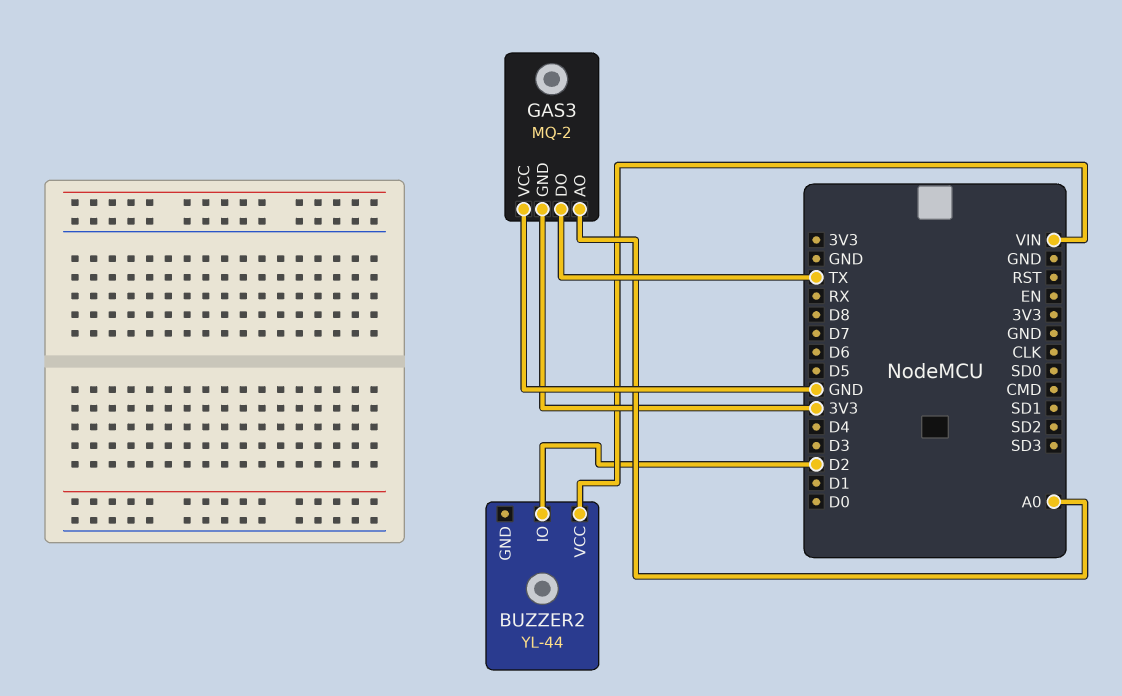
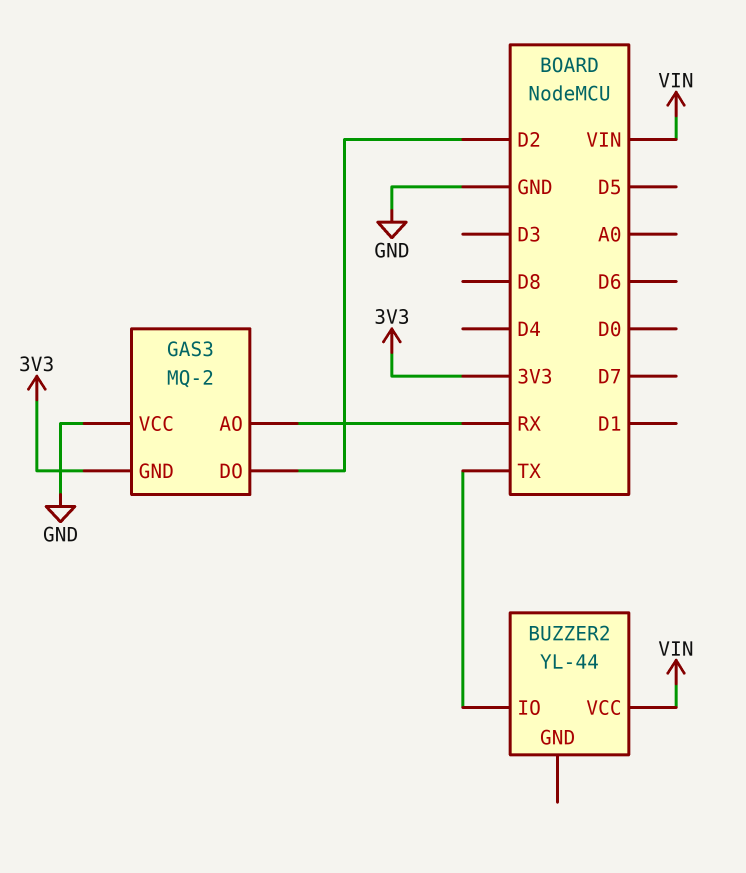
BUZZER2 pin IO: D2 -> TX
GAS3 pin AO: A0 -> RX
GAS3 pin DO: TX -> D2

